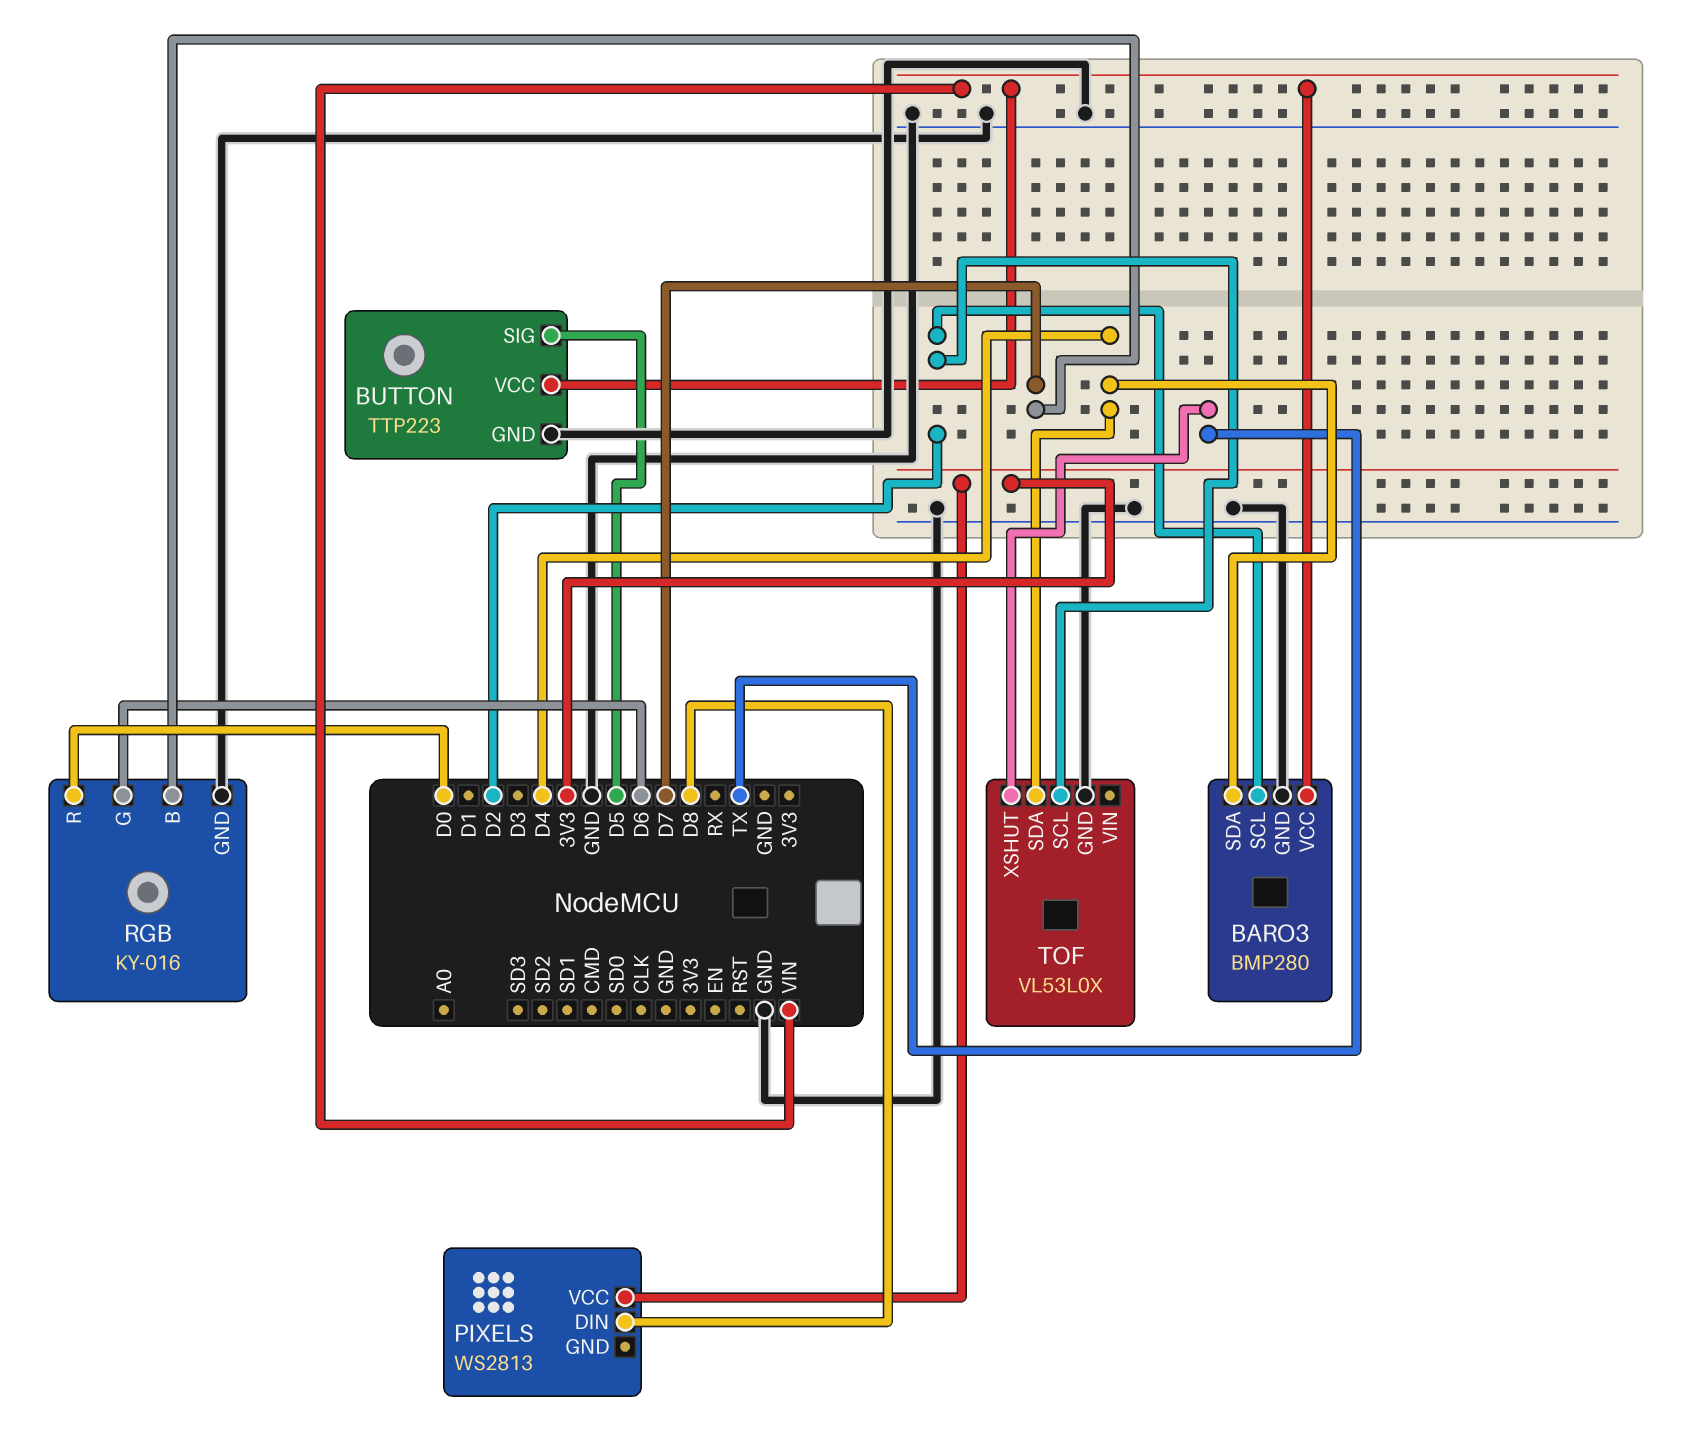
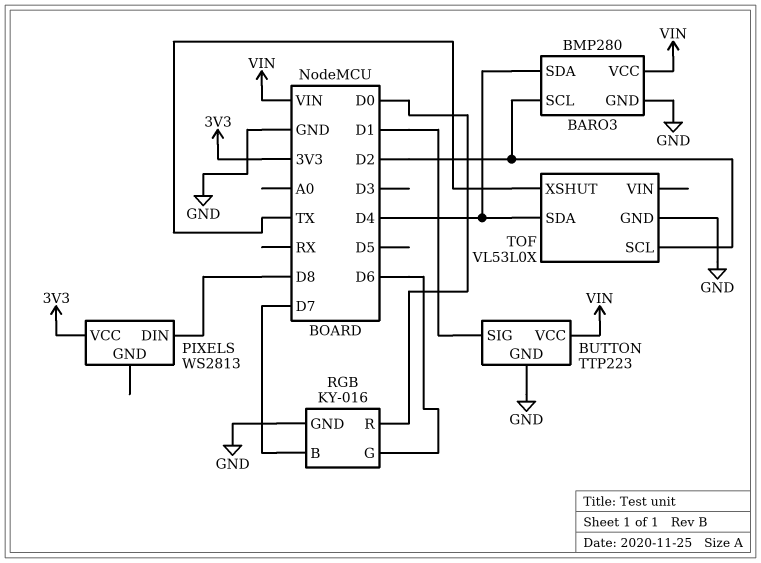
BUTTON pin SIG: D5 -> D1

